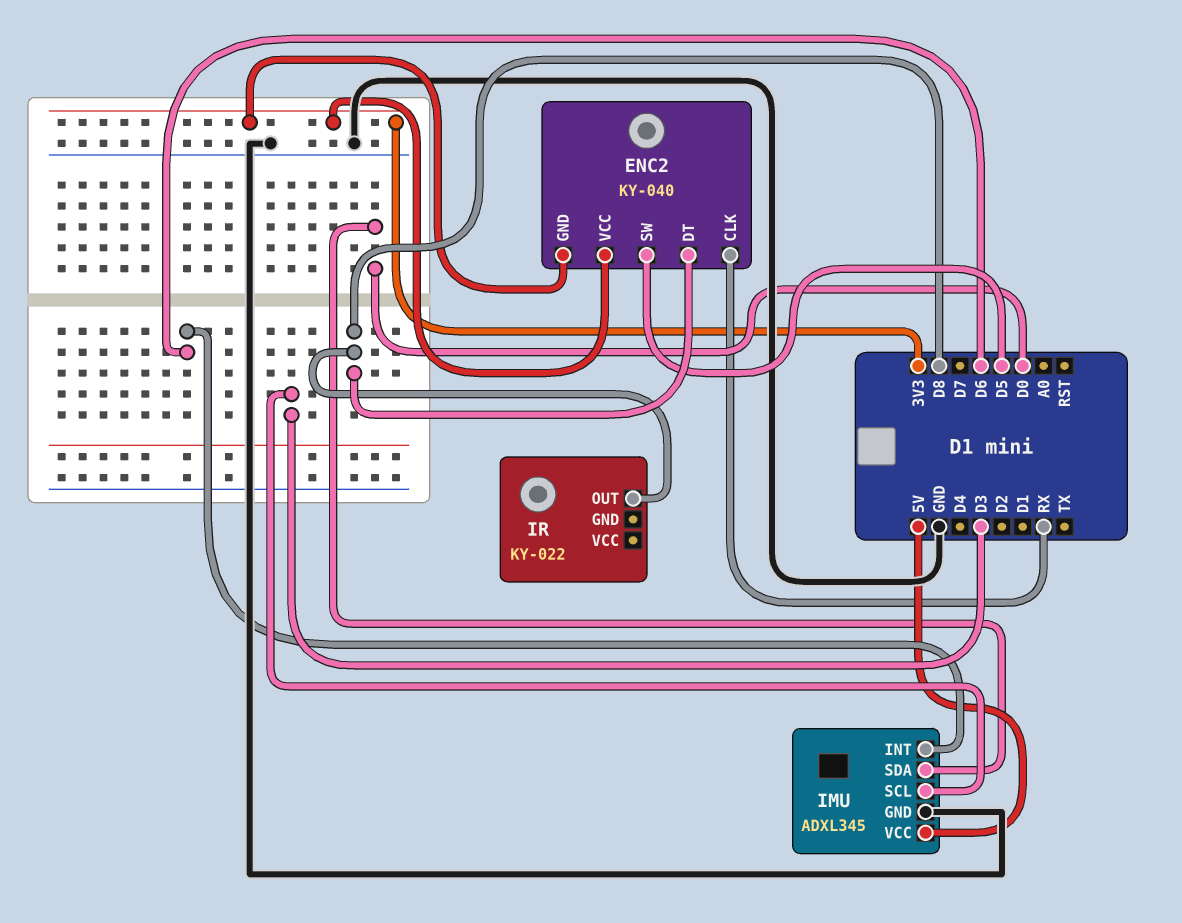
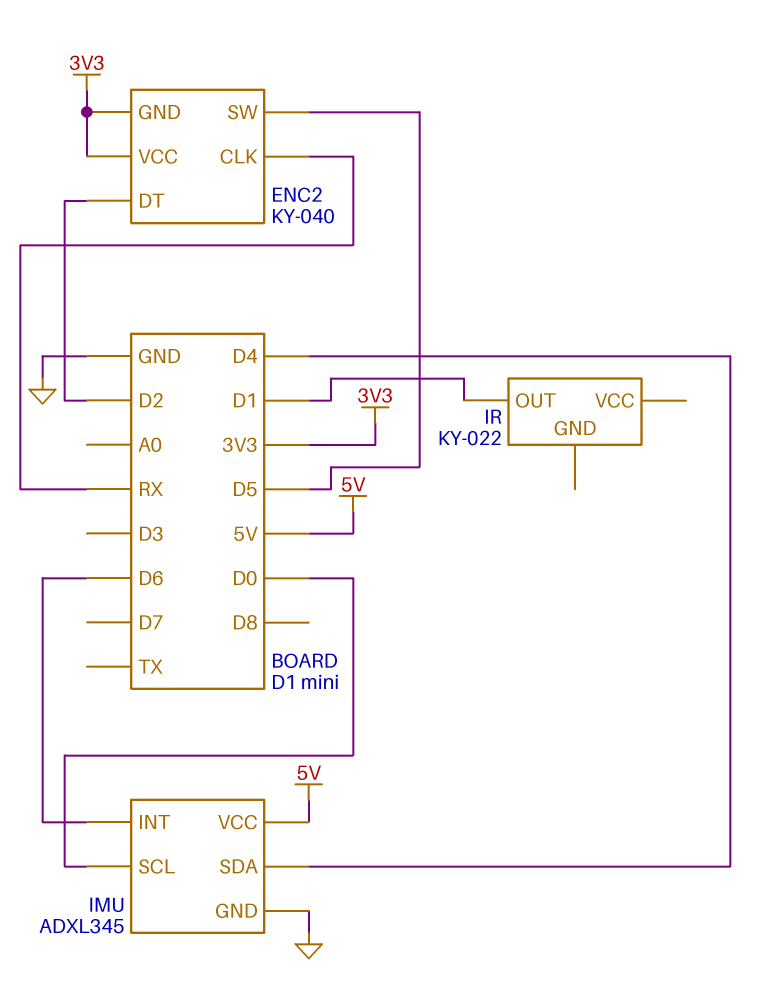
ENC2 pin DT: D8 -> D2
IMU pin SCL: D3 -> D0
IMU pin SDA: D0 -> D4
IR pin OUT: D8 -> D1

